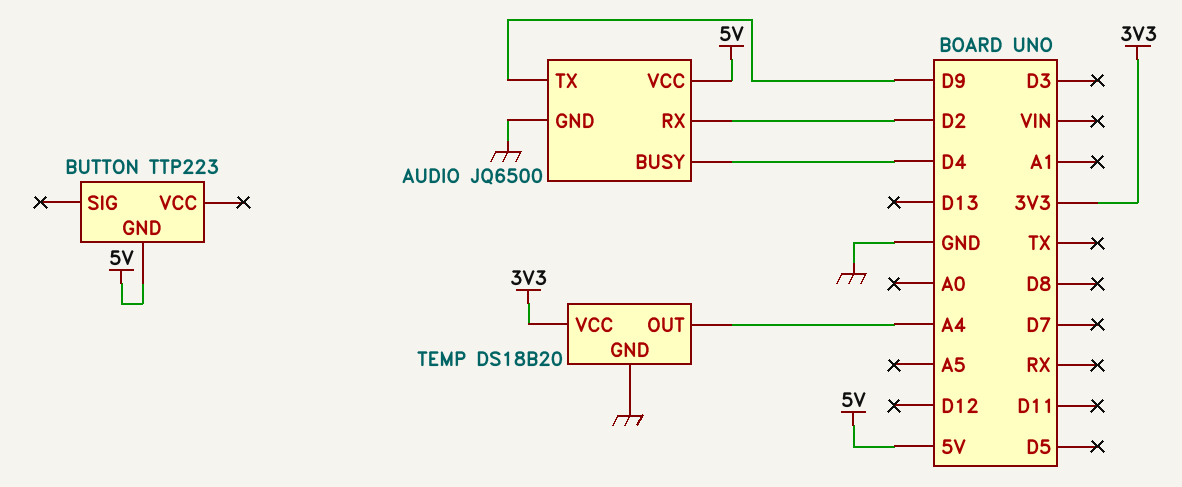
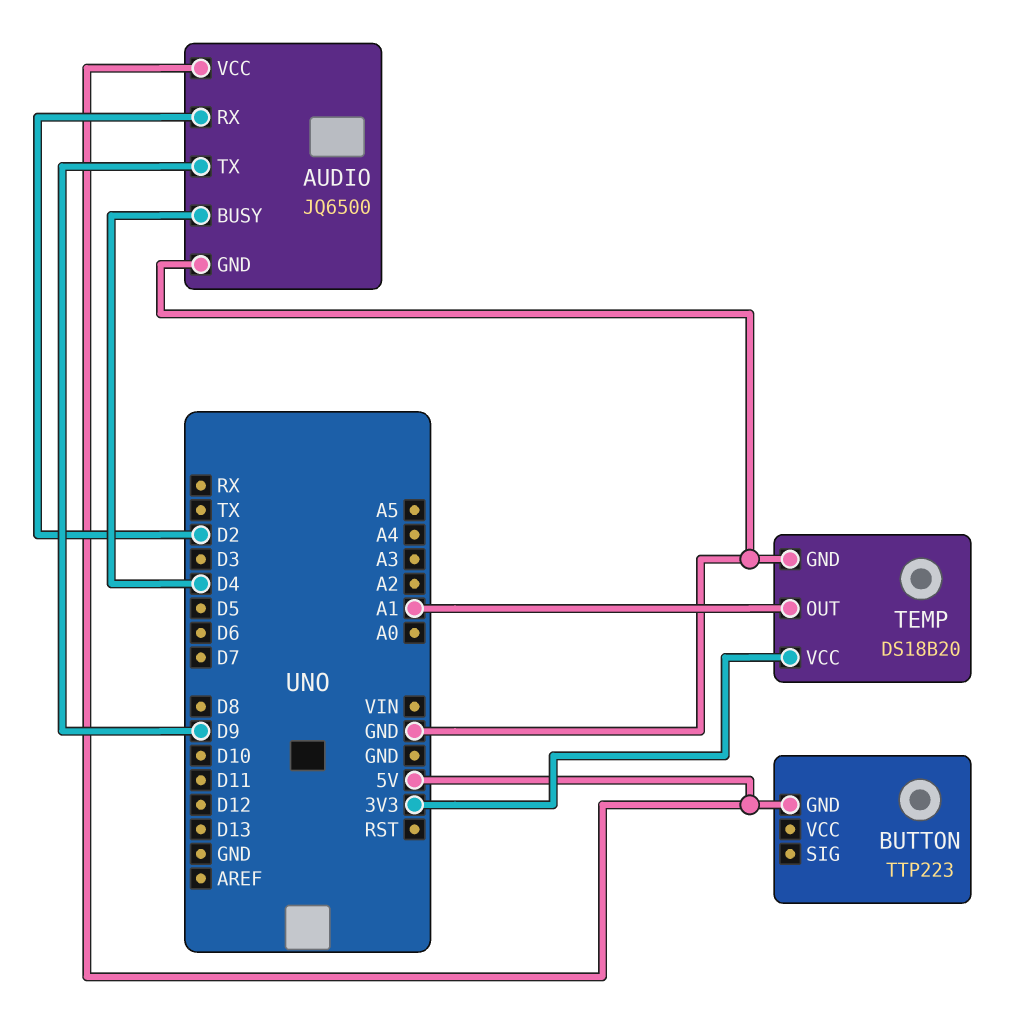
TEMP pin OUT: A4 -> A1

